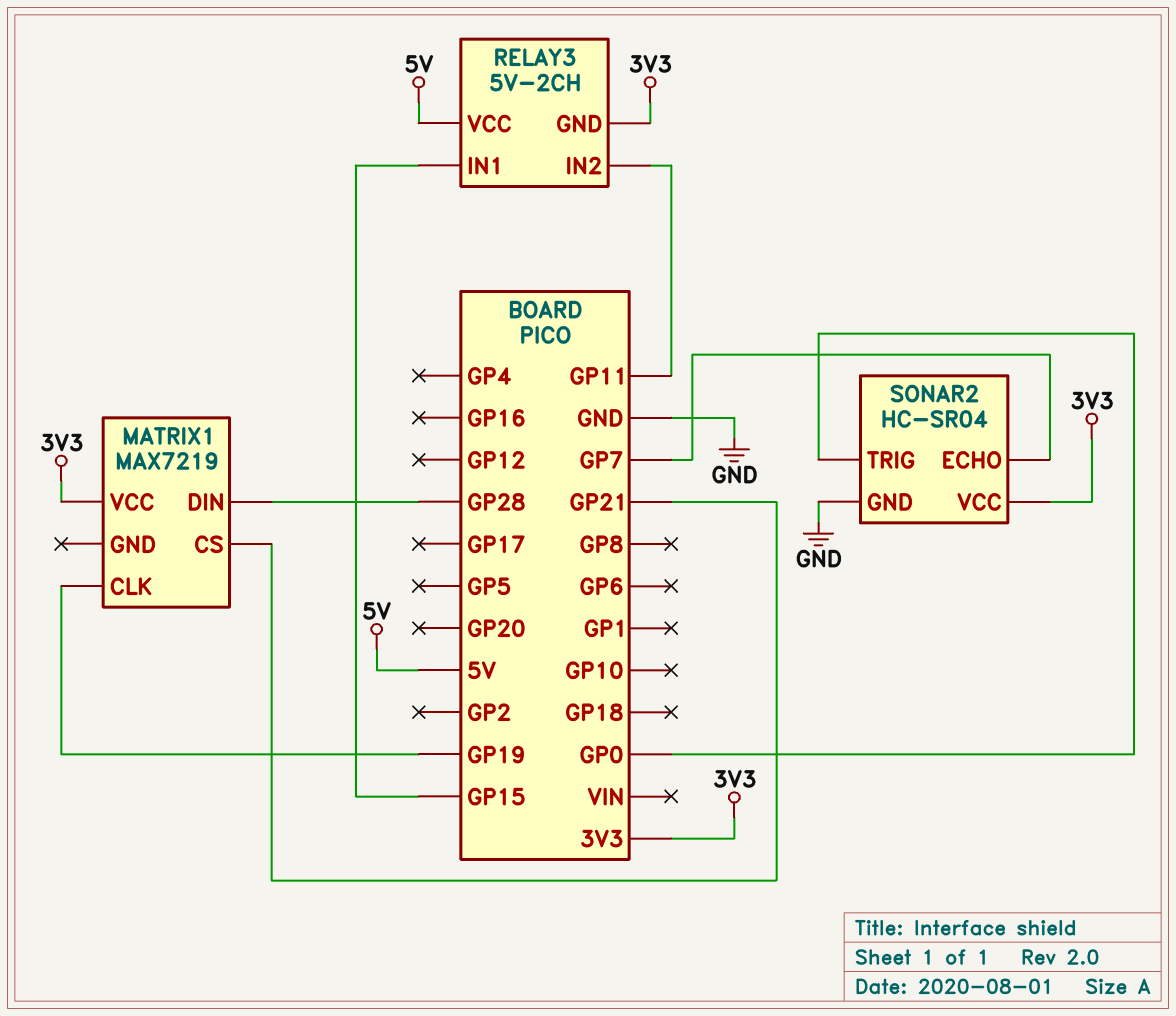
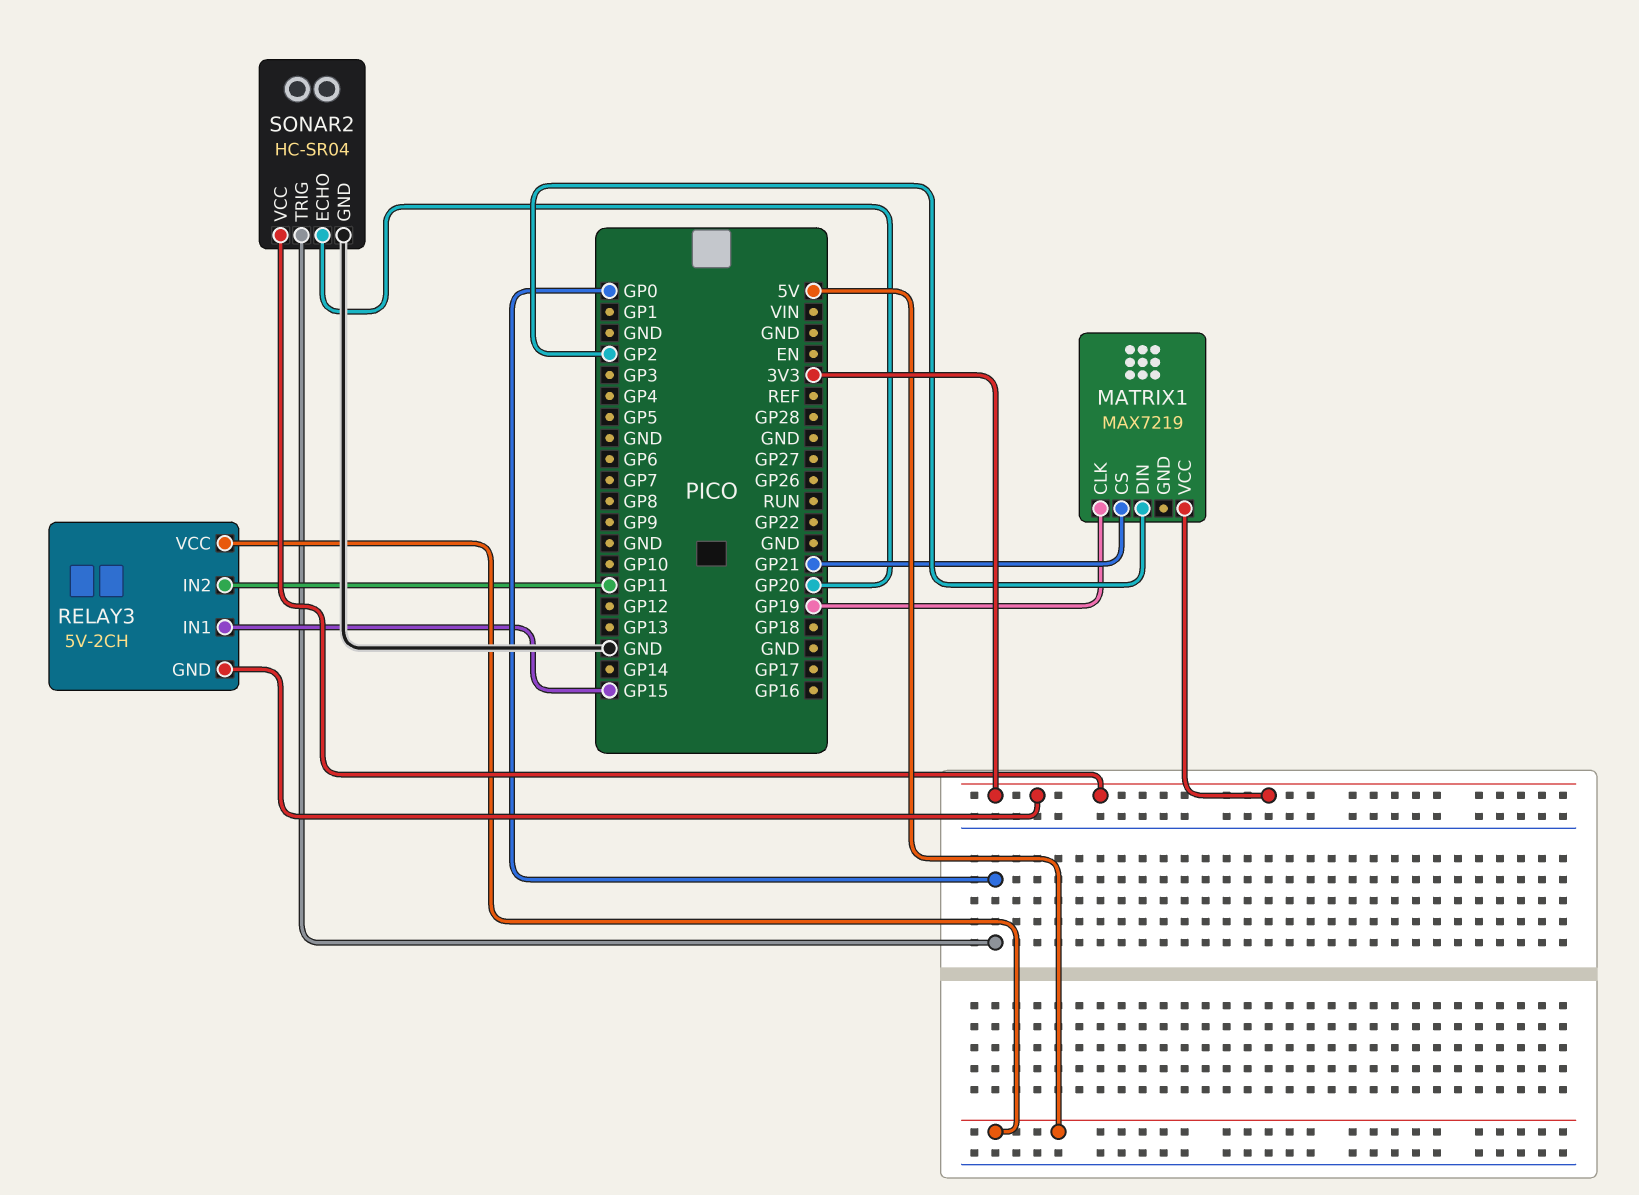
MATRIX1 pin DIN: GP28 -> GP2
SONAR2 pin ECHO: GP7 -> GP20

